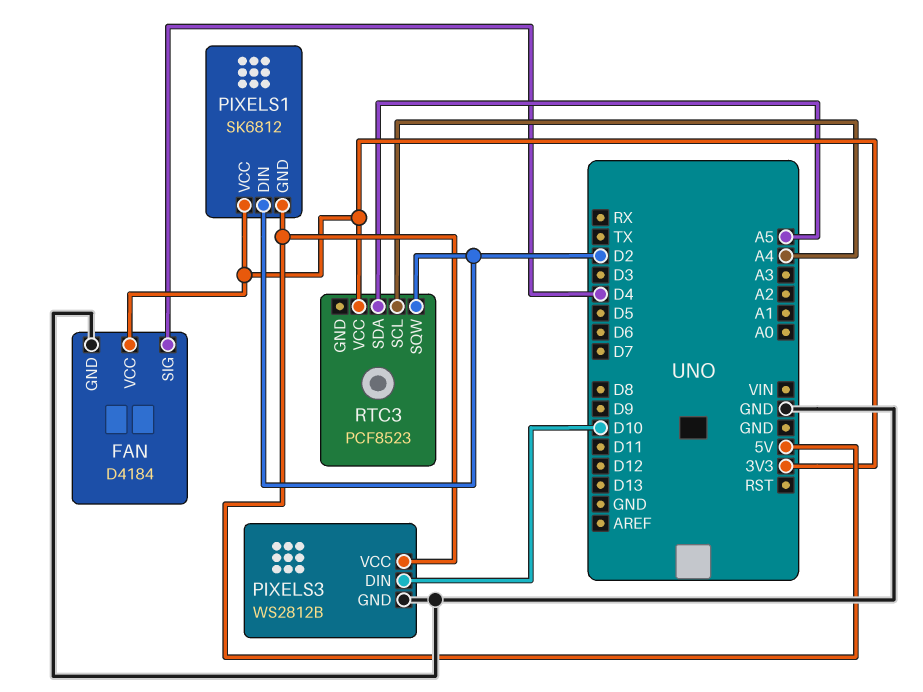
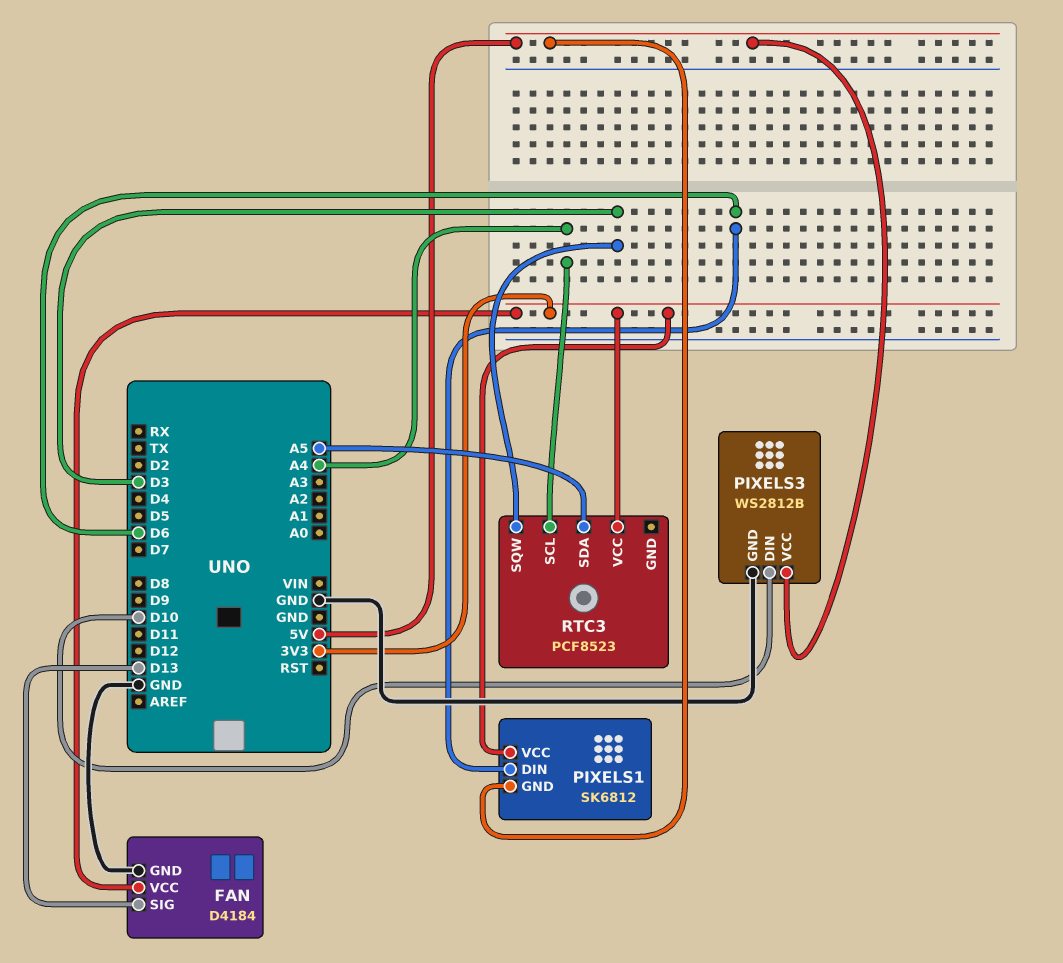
FAN pin SIG: D4 -> D13
PIXELS1 pin DIN: D2 -> D6
RTC3 pin SQW: D2 -> D3

